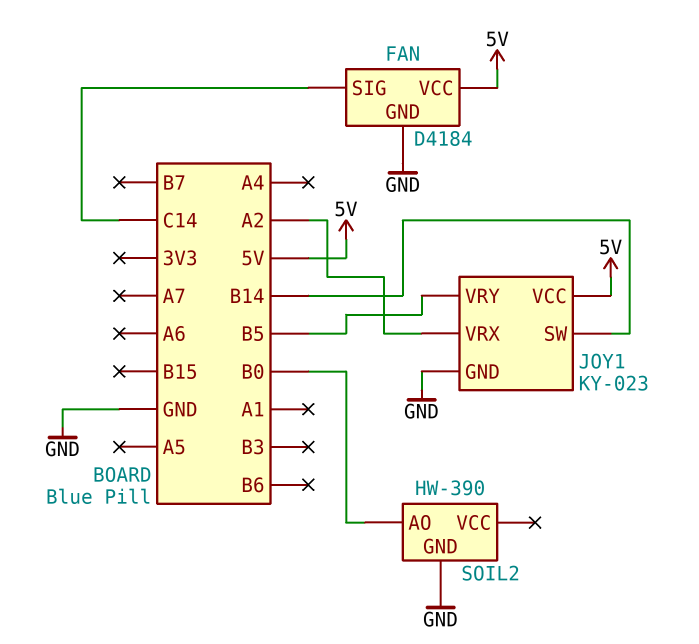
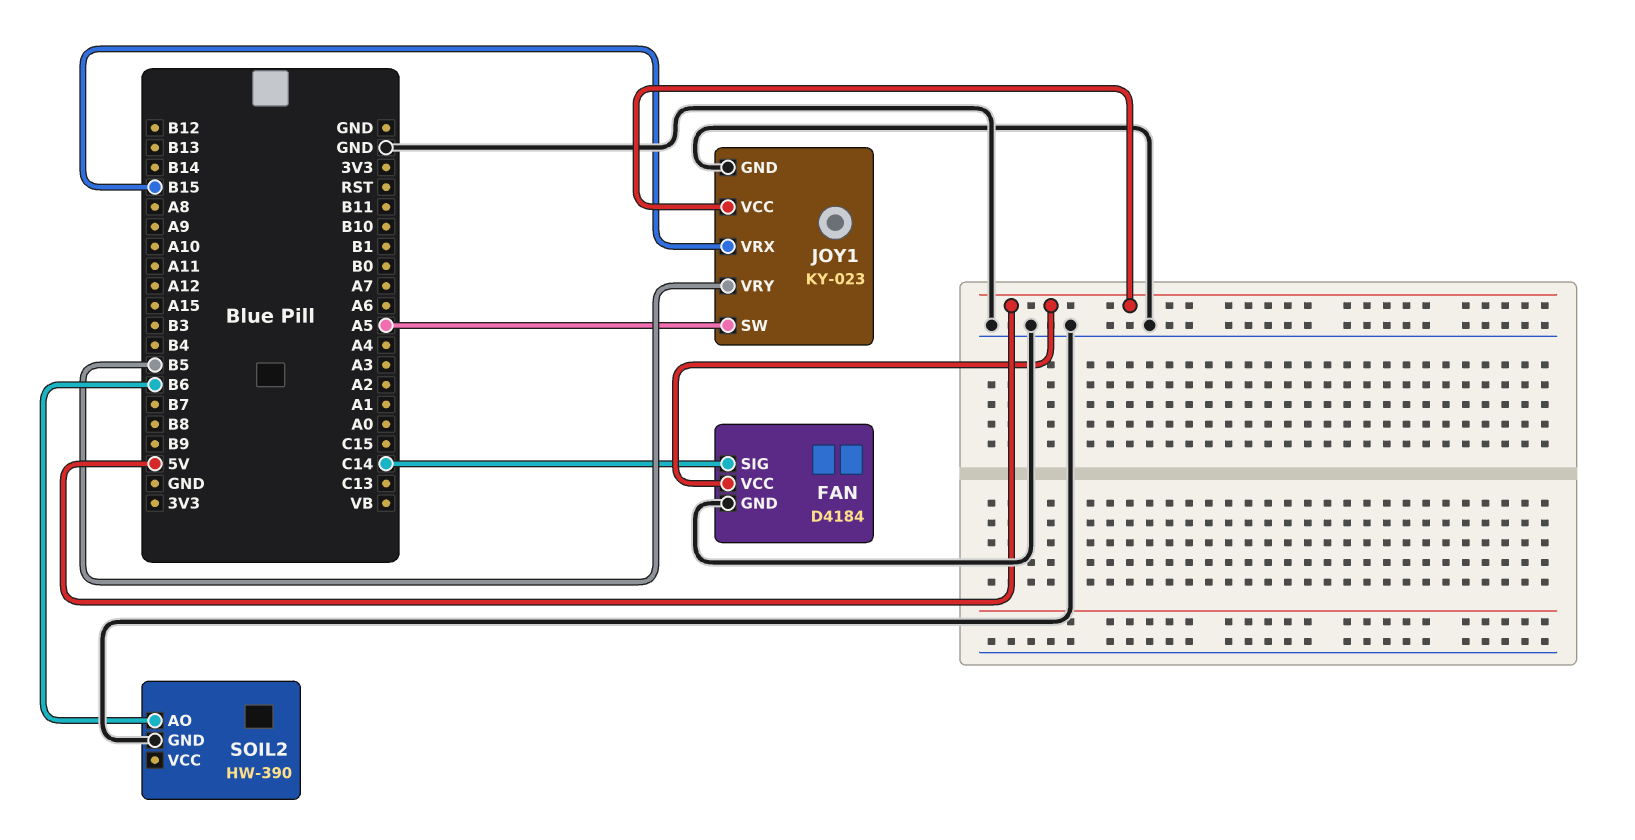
JOY1 pin SW: B14 -> A5
JOY1 pin VRX: A2 -> B15
SOIL2 pin AO: B0 -> B6

